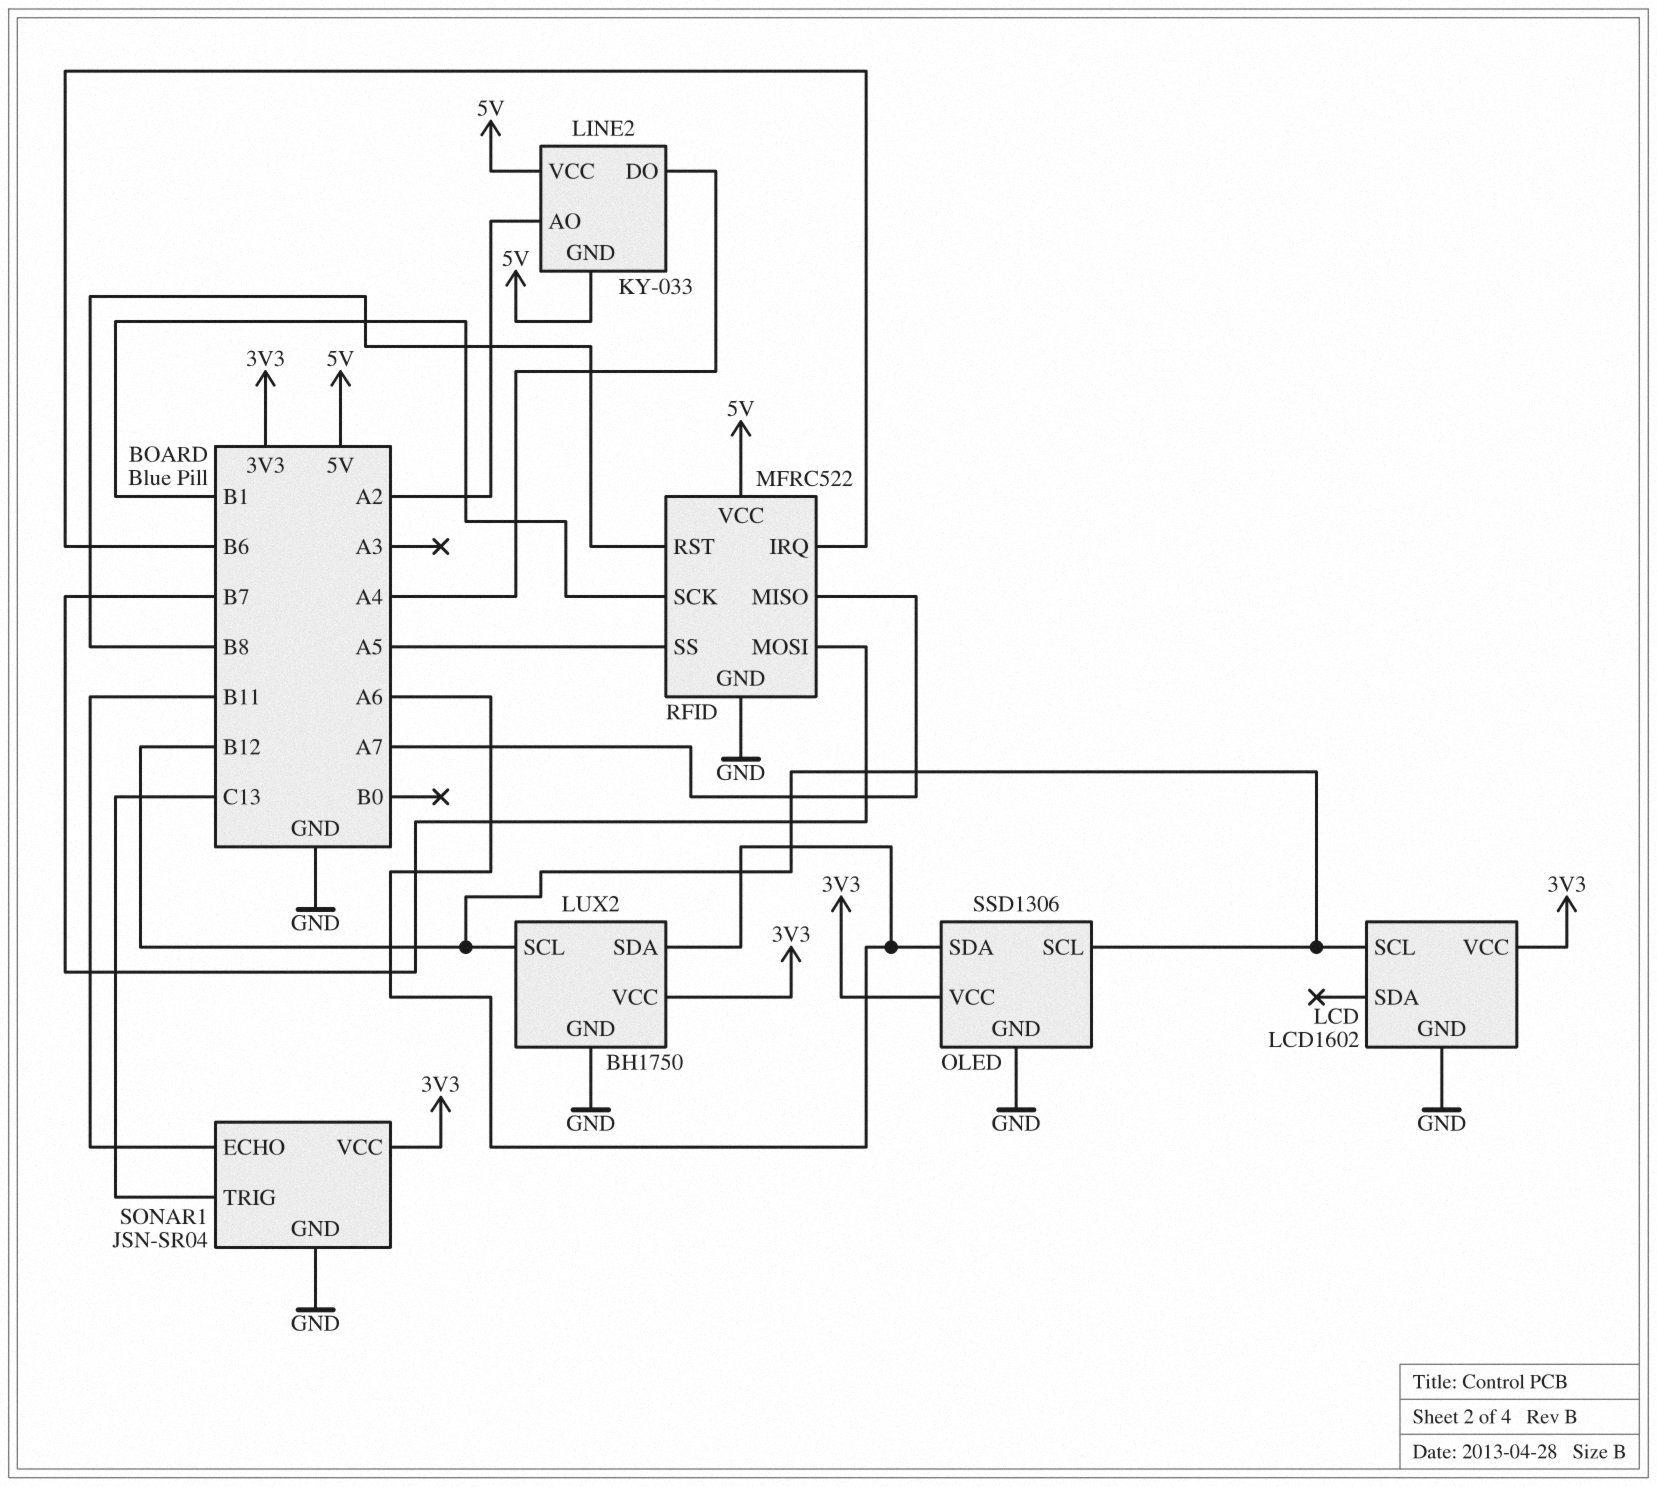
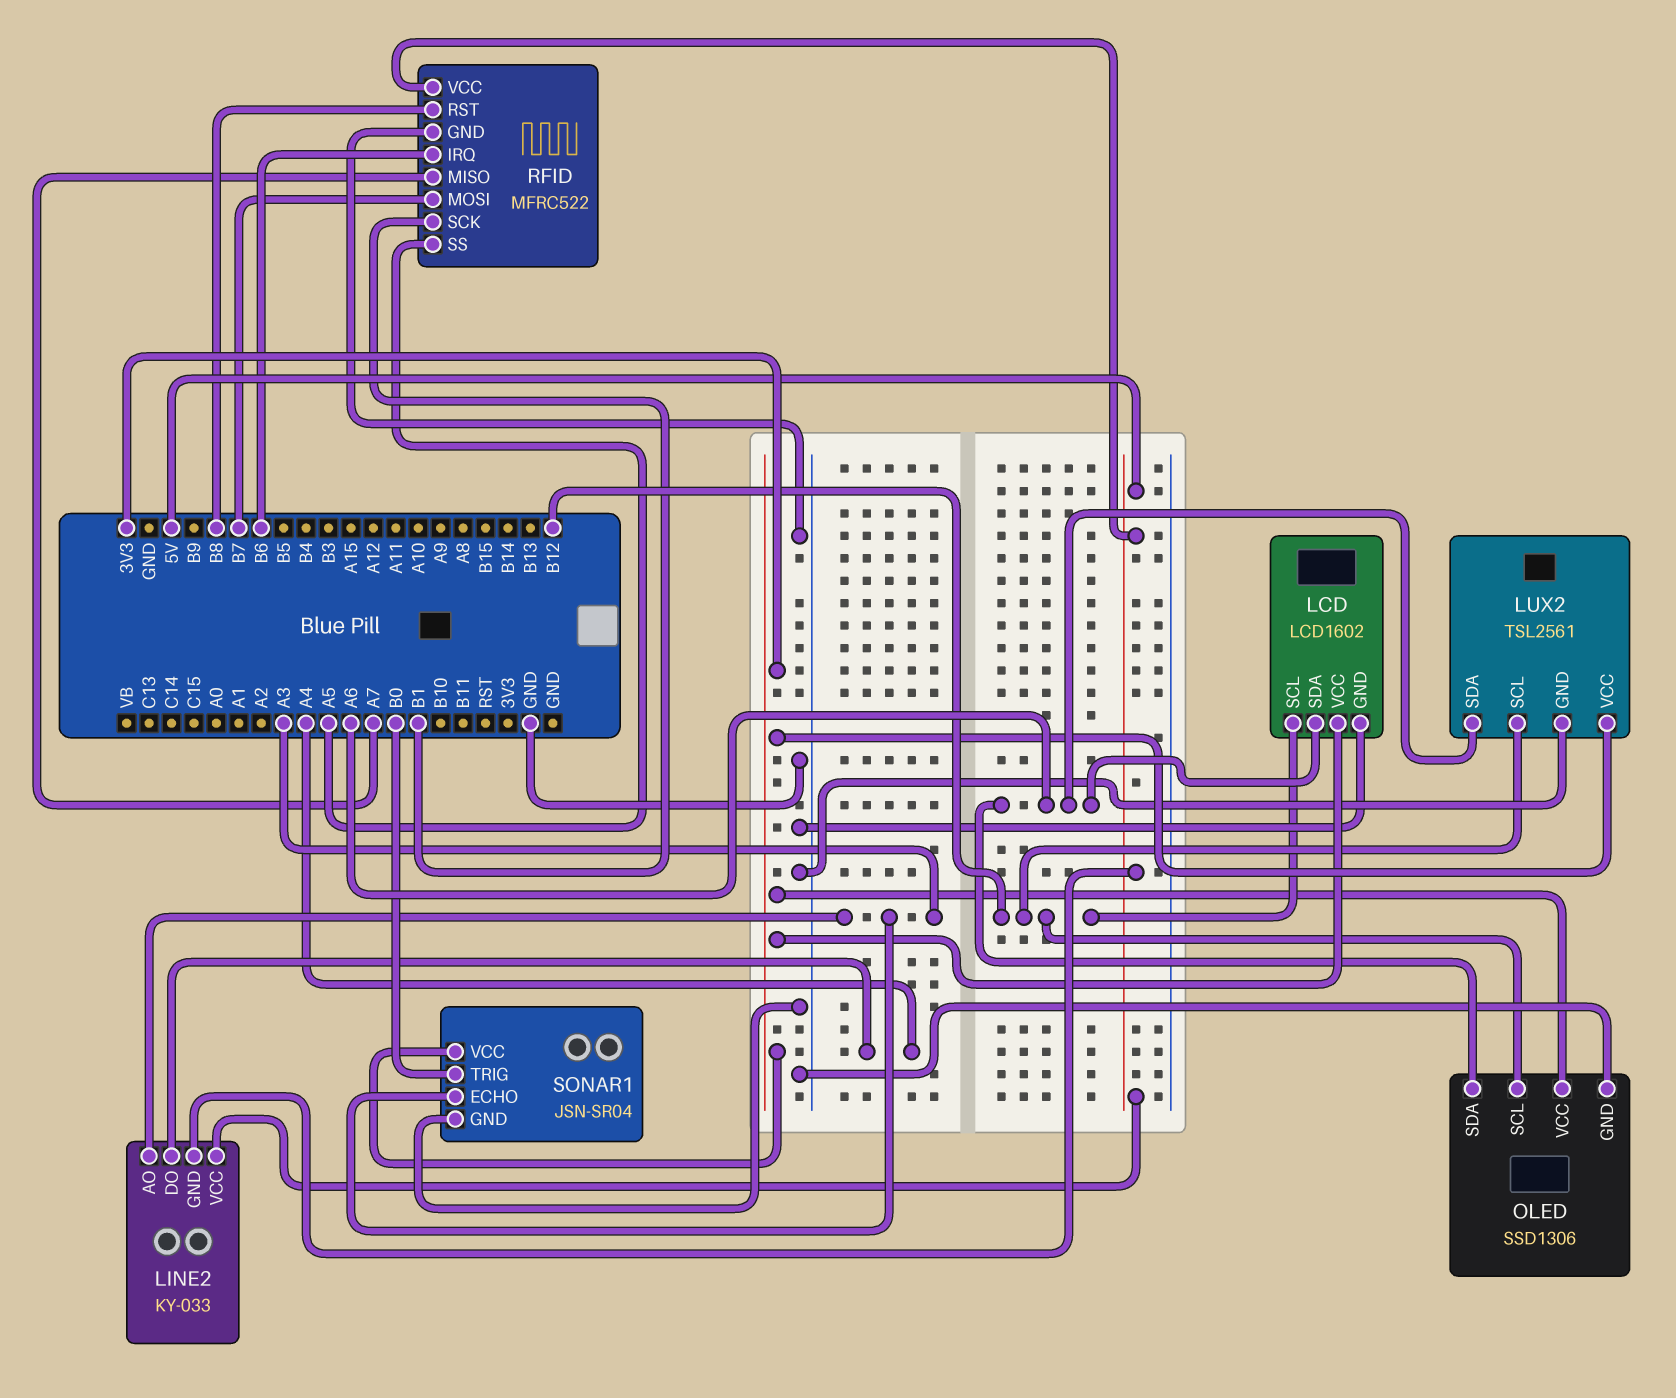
LCD pin SDA: none -> A6
LINE2 pin AO: A2 -> A3
LUX2: BH1750 -> TSL2561
SONAR1 pin ECHO: B11 -> A3
SONAR1 pin TRIG: C13 -> B0

